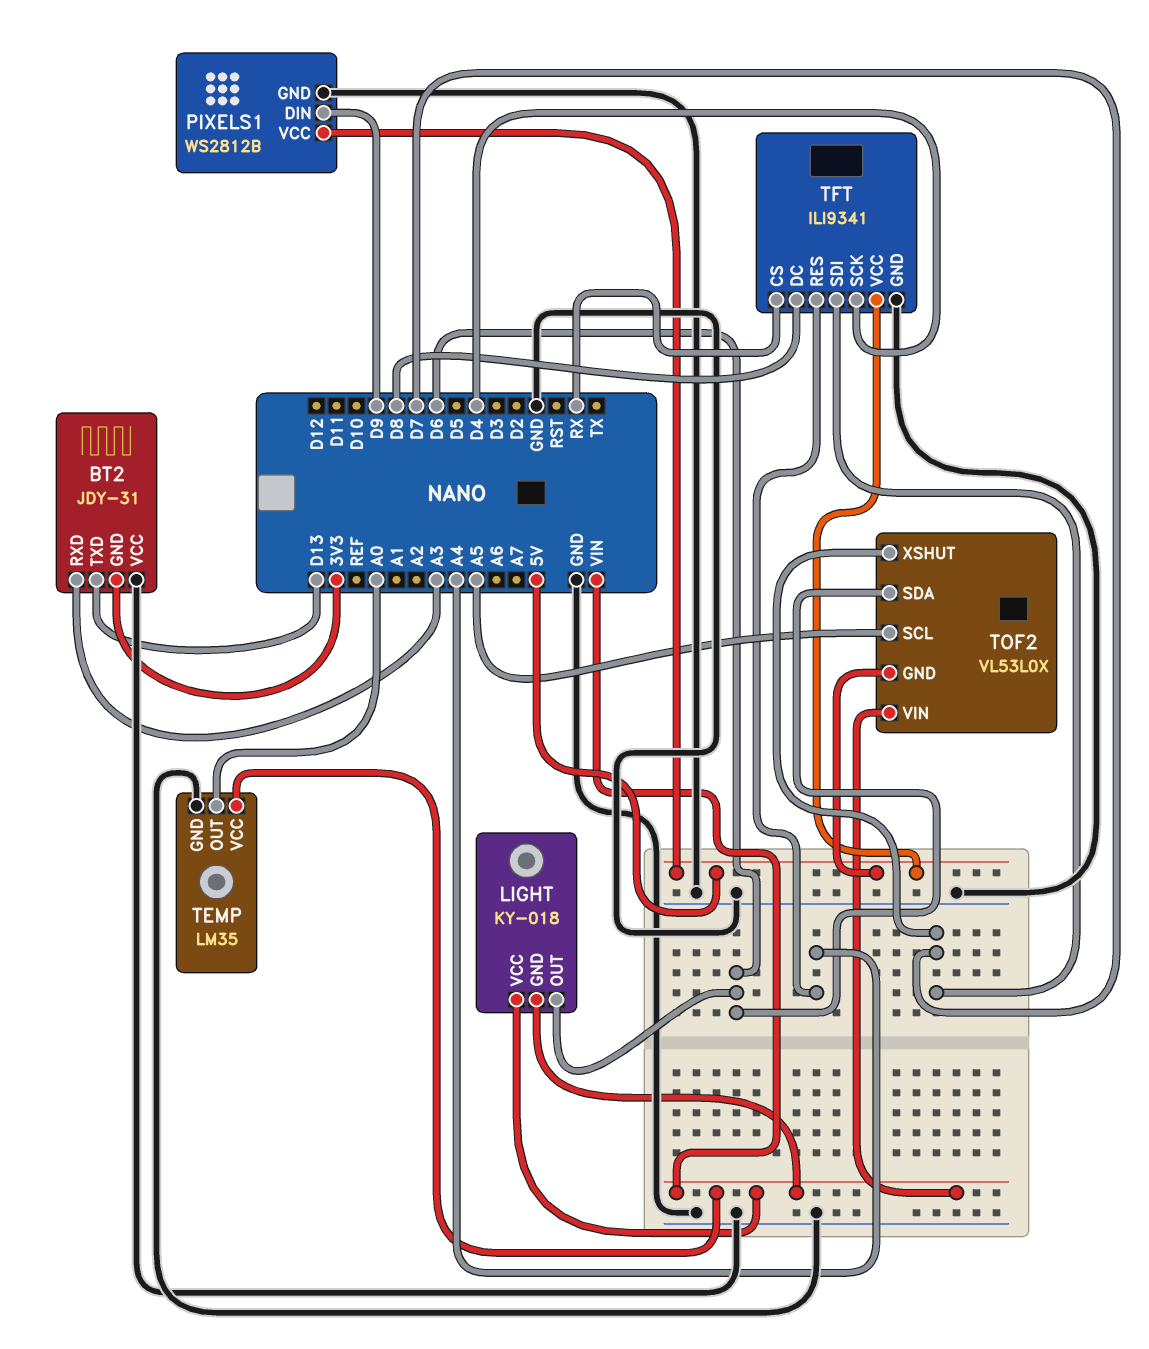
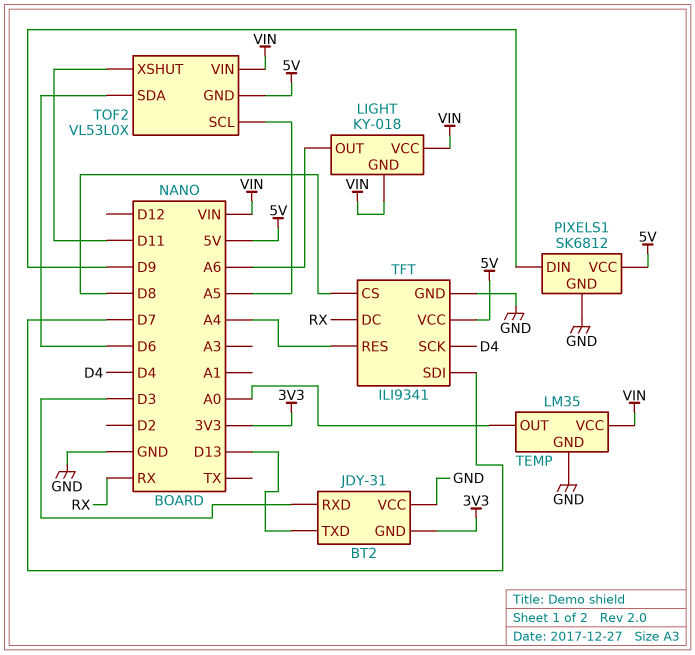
BT2 pin RXD: A3 -> D3
LIGHT pin OUT: D6 -> A6
PIXELS1: WS2812B -> SK6812
TFT pin CS: RX -> D8
TFT pin DC: D8 -> RX
TOF2 pin XSHUT: D7 -> D11

